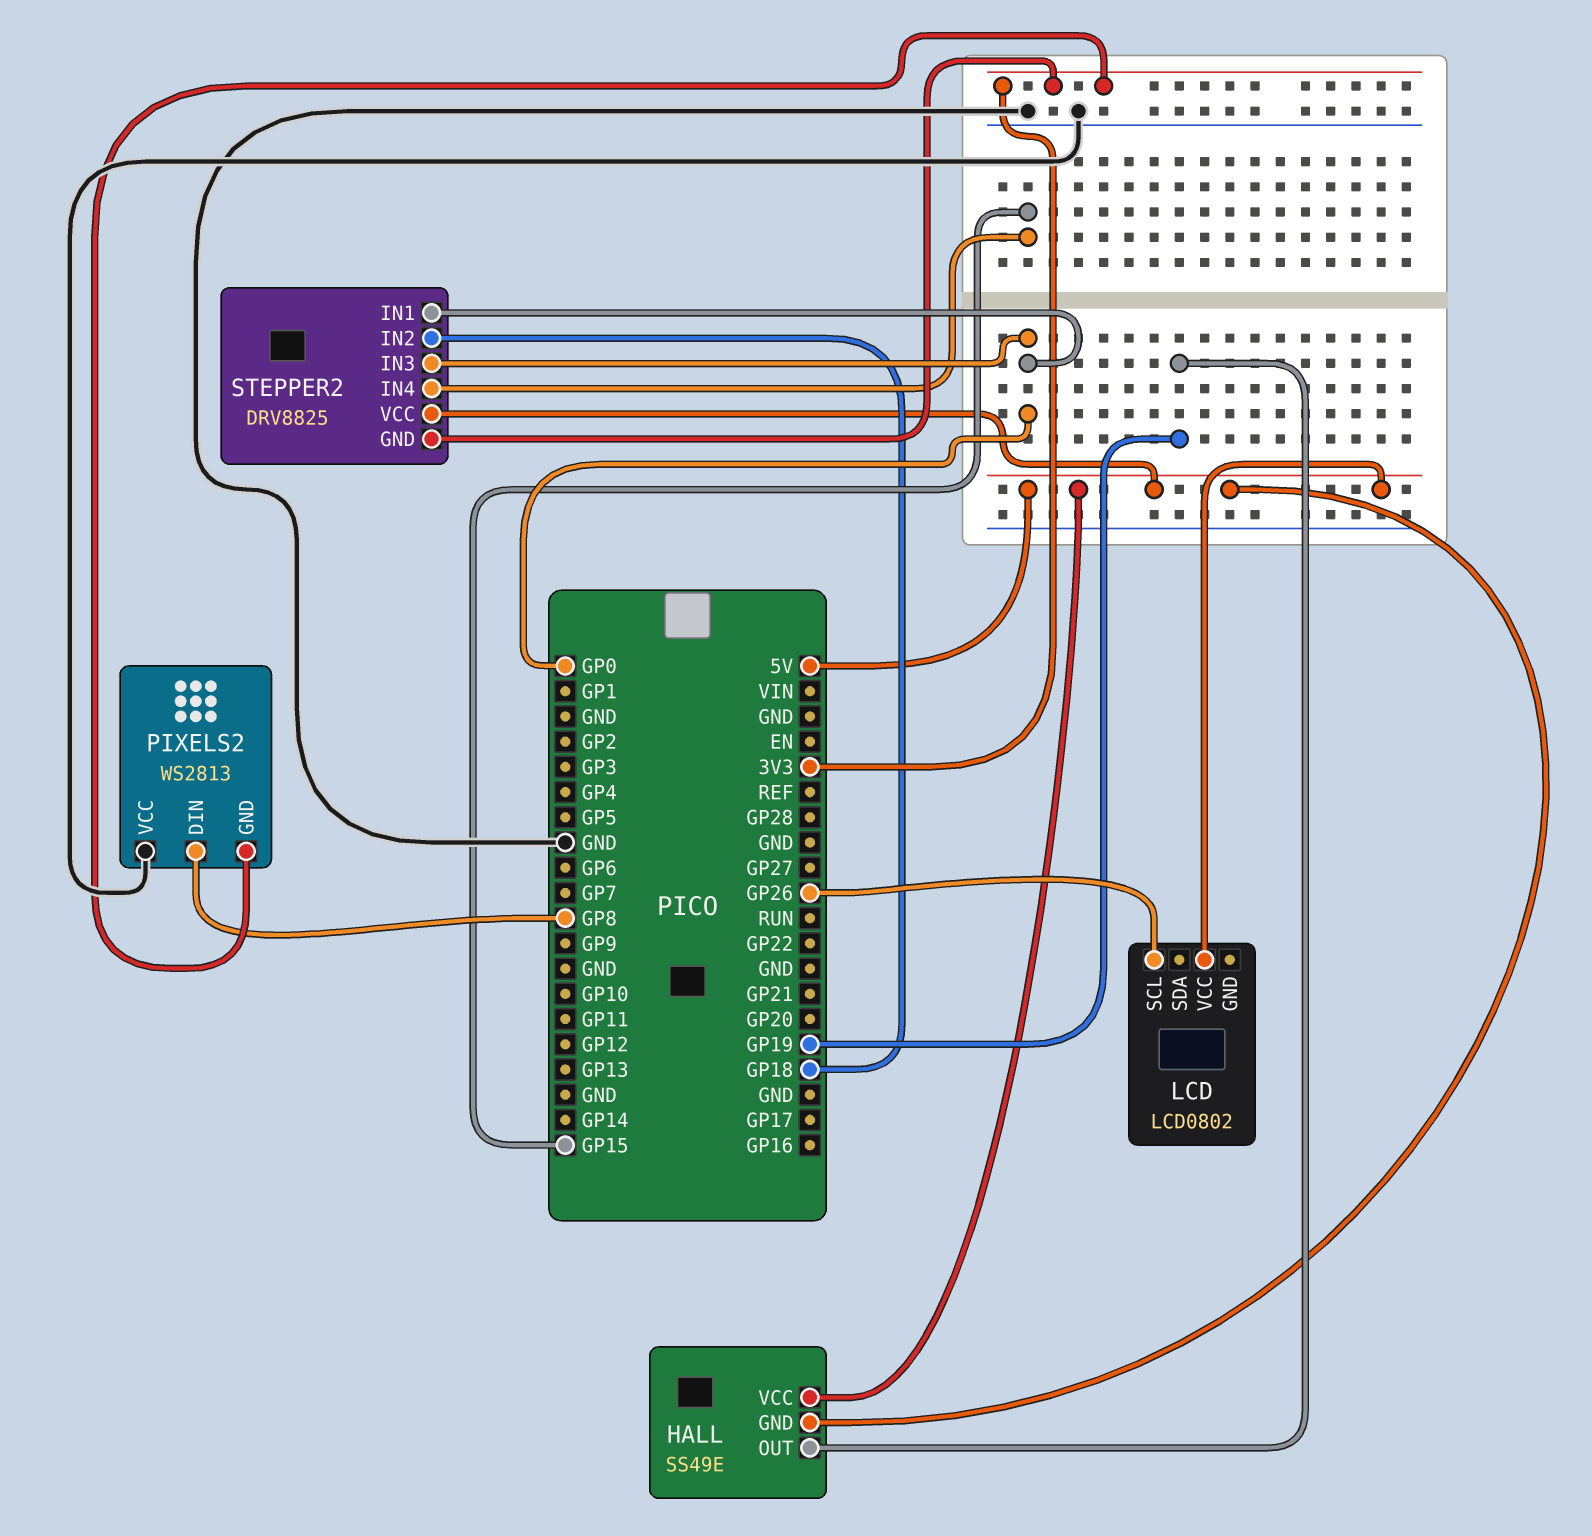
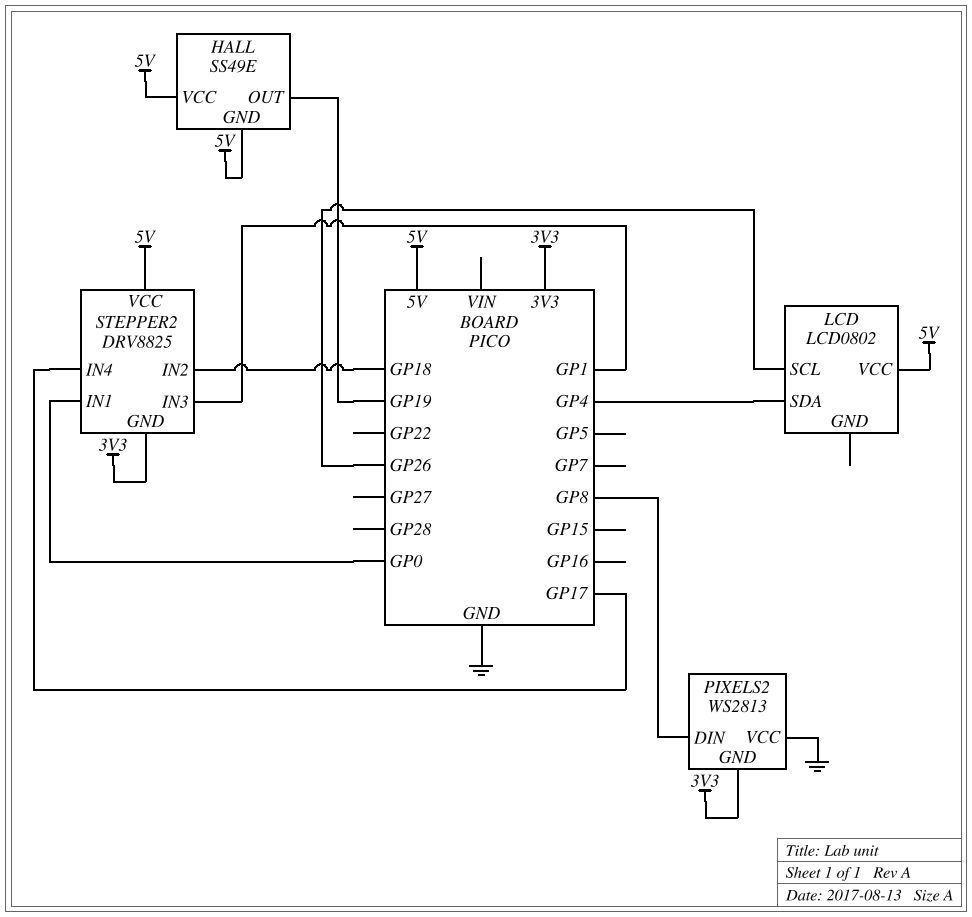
LCD pin SDA: none -> GP4
STEPPER2 pin IN3: GP0 -> GP1
STEPPER2 pin IN4: GP15 -> GP17

